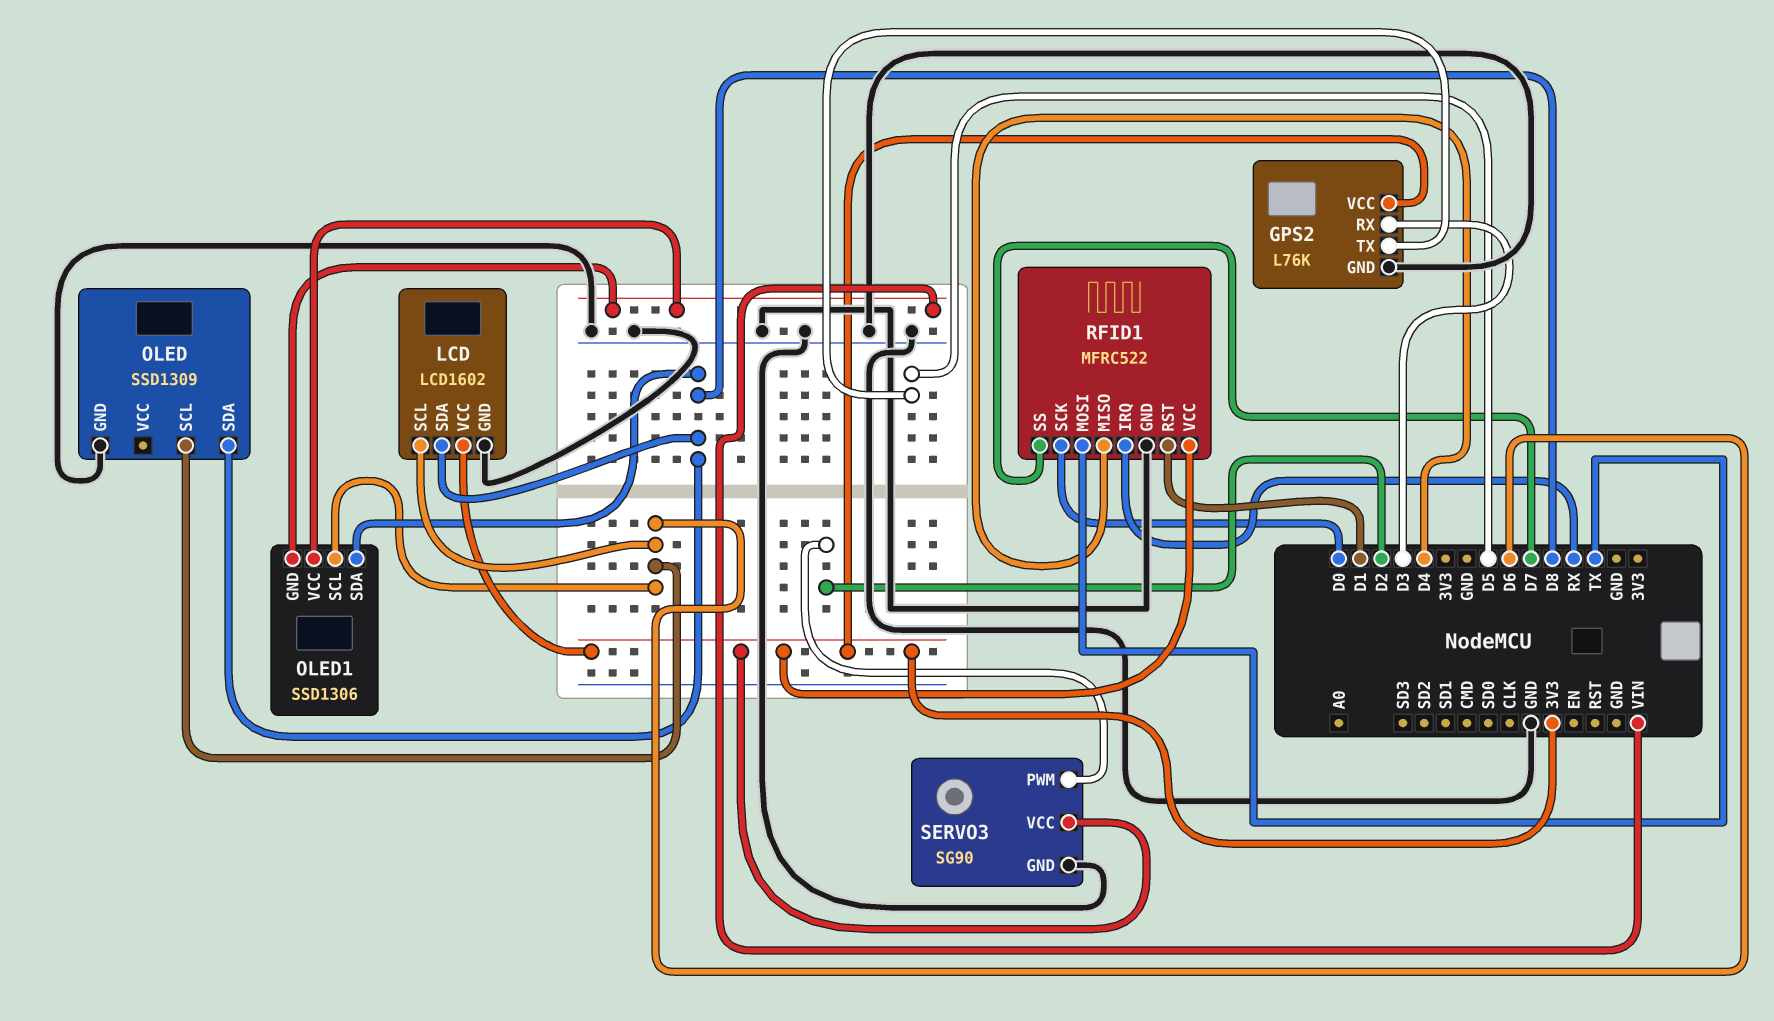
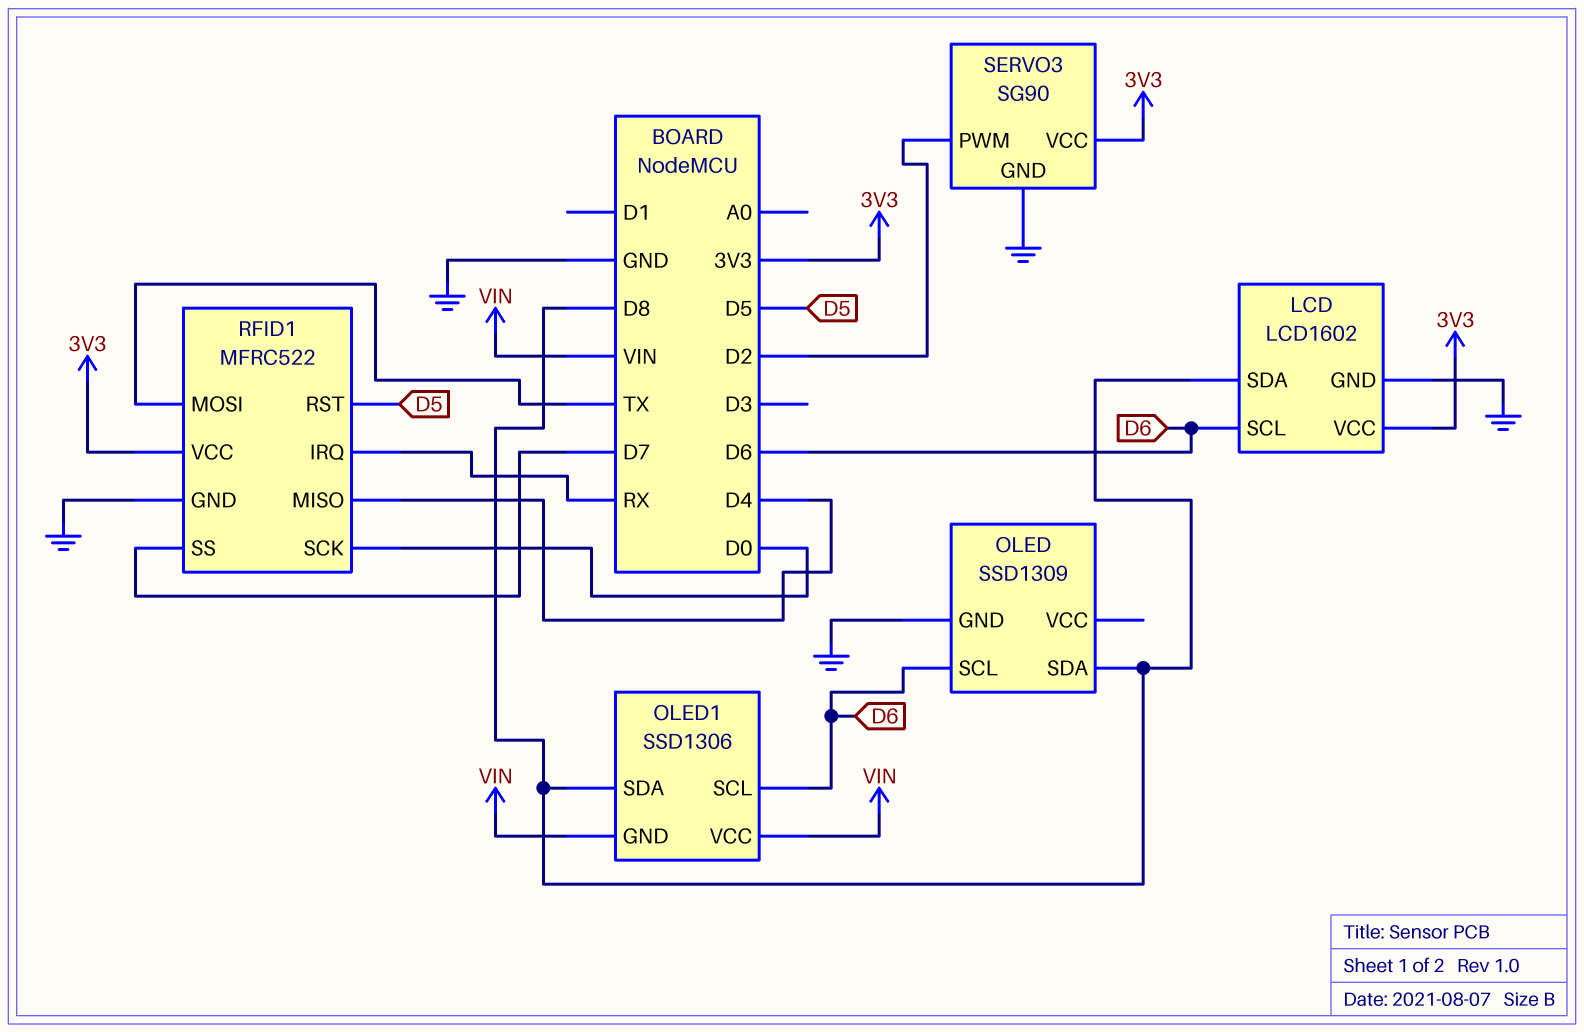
GPS2: L76K -> none
GPS2 pin GND: GND -> none
GPS2 pin RX: D3 -> none
GPS2 pin TX: D5 -> none
GPS2 pin VCC: 3V3 -> none
RFID1 pin RST: D1 -> D5

